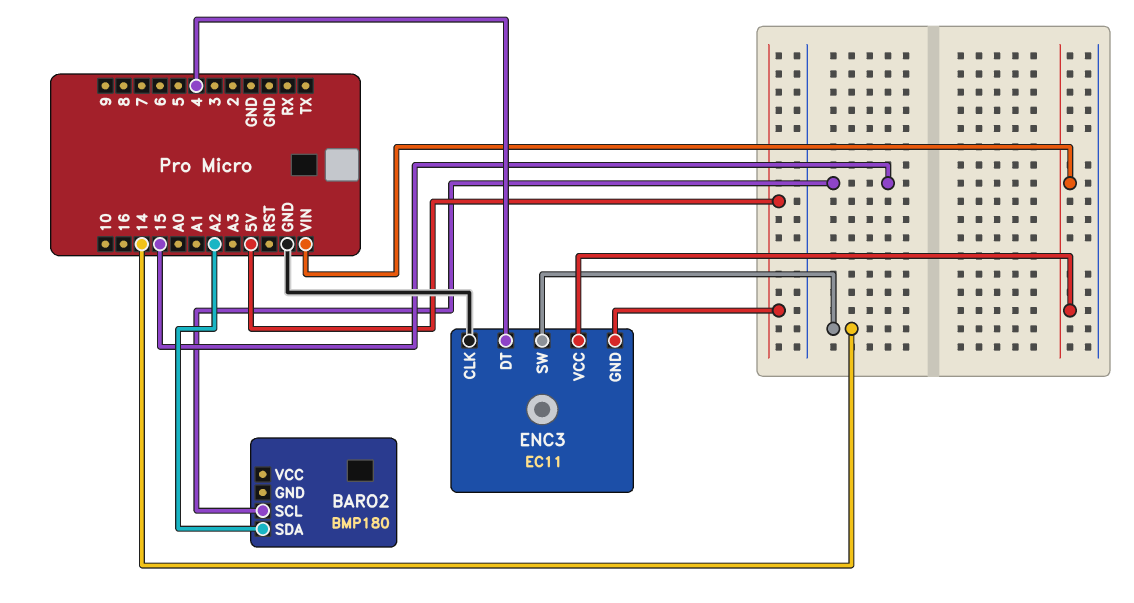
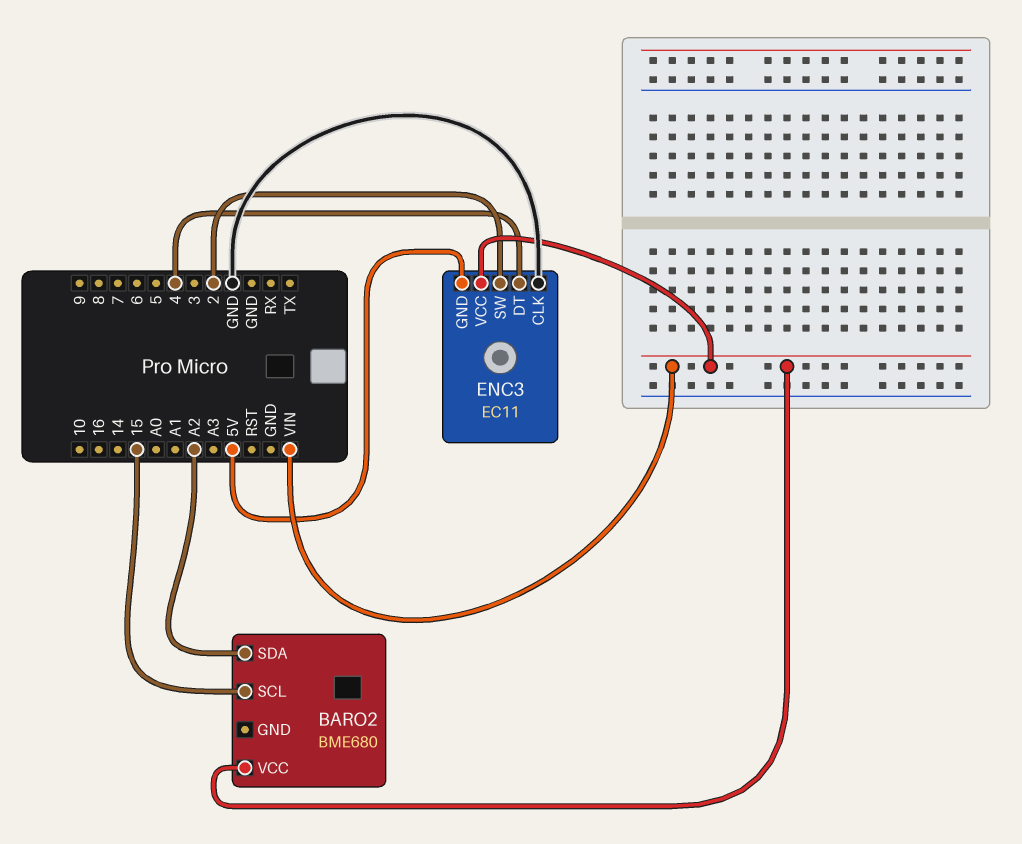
BARO2: BMP180 -> BME680
BARO2 pin VCC: none -> VIN
ENC3 pin SW: 14 -> 2

